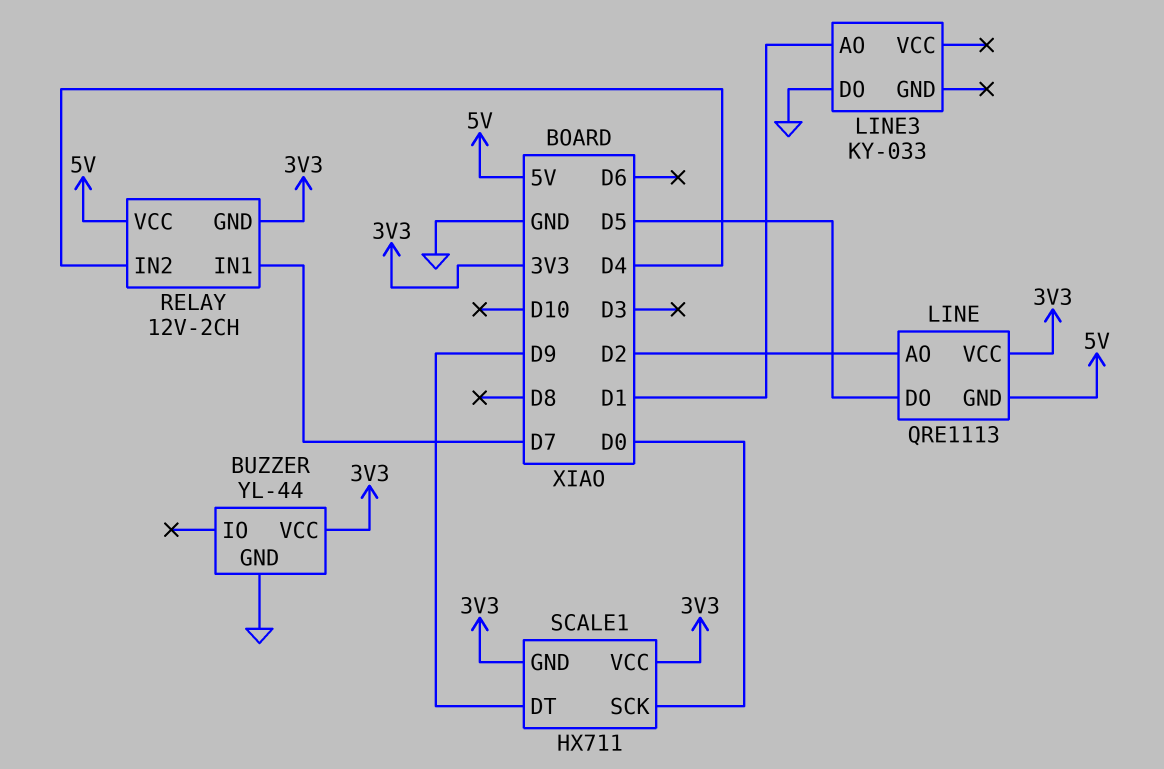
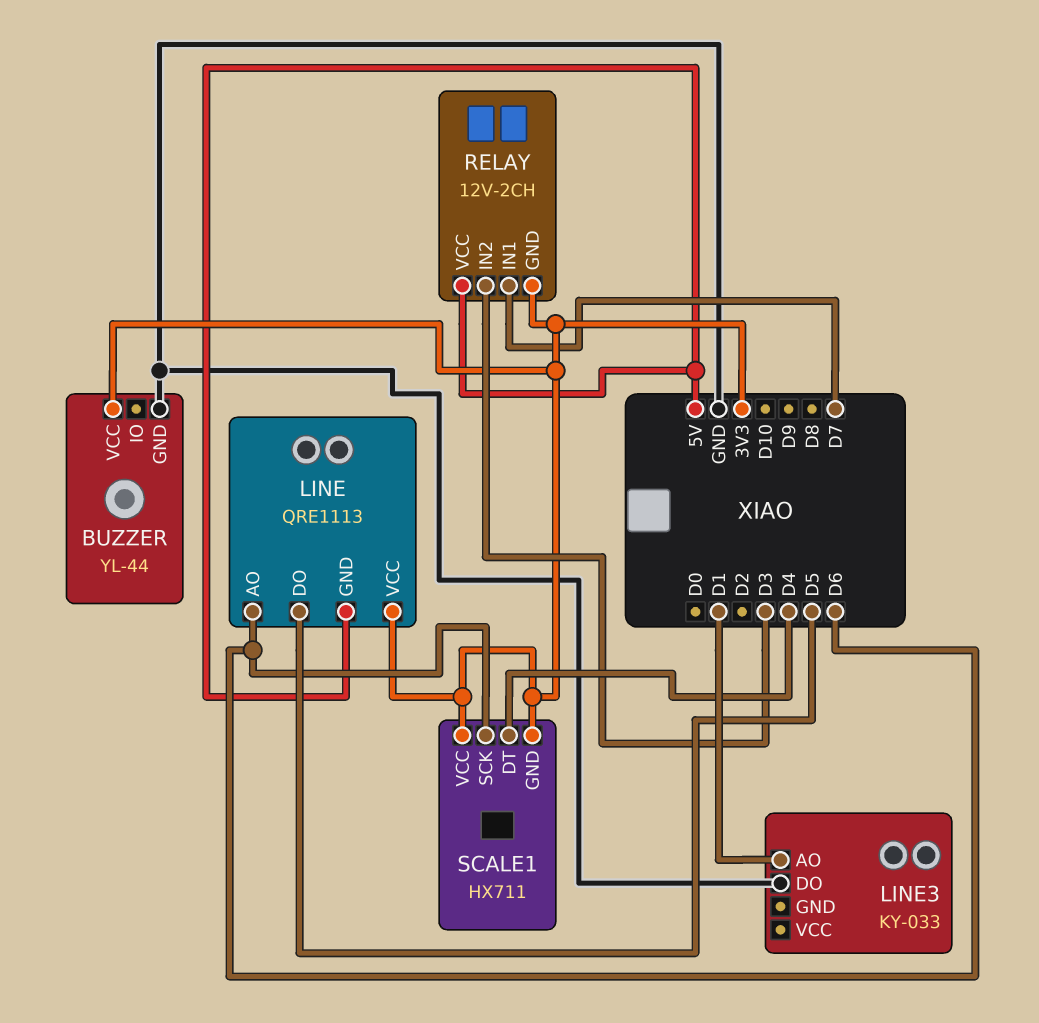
LINE pin AO: D2 -> D6
RELAY pin IN2: D4 -> D3
SCALE1 pin DT: D9 -> D4
SCALE1 pin SCK: D0 -> D6

